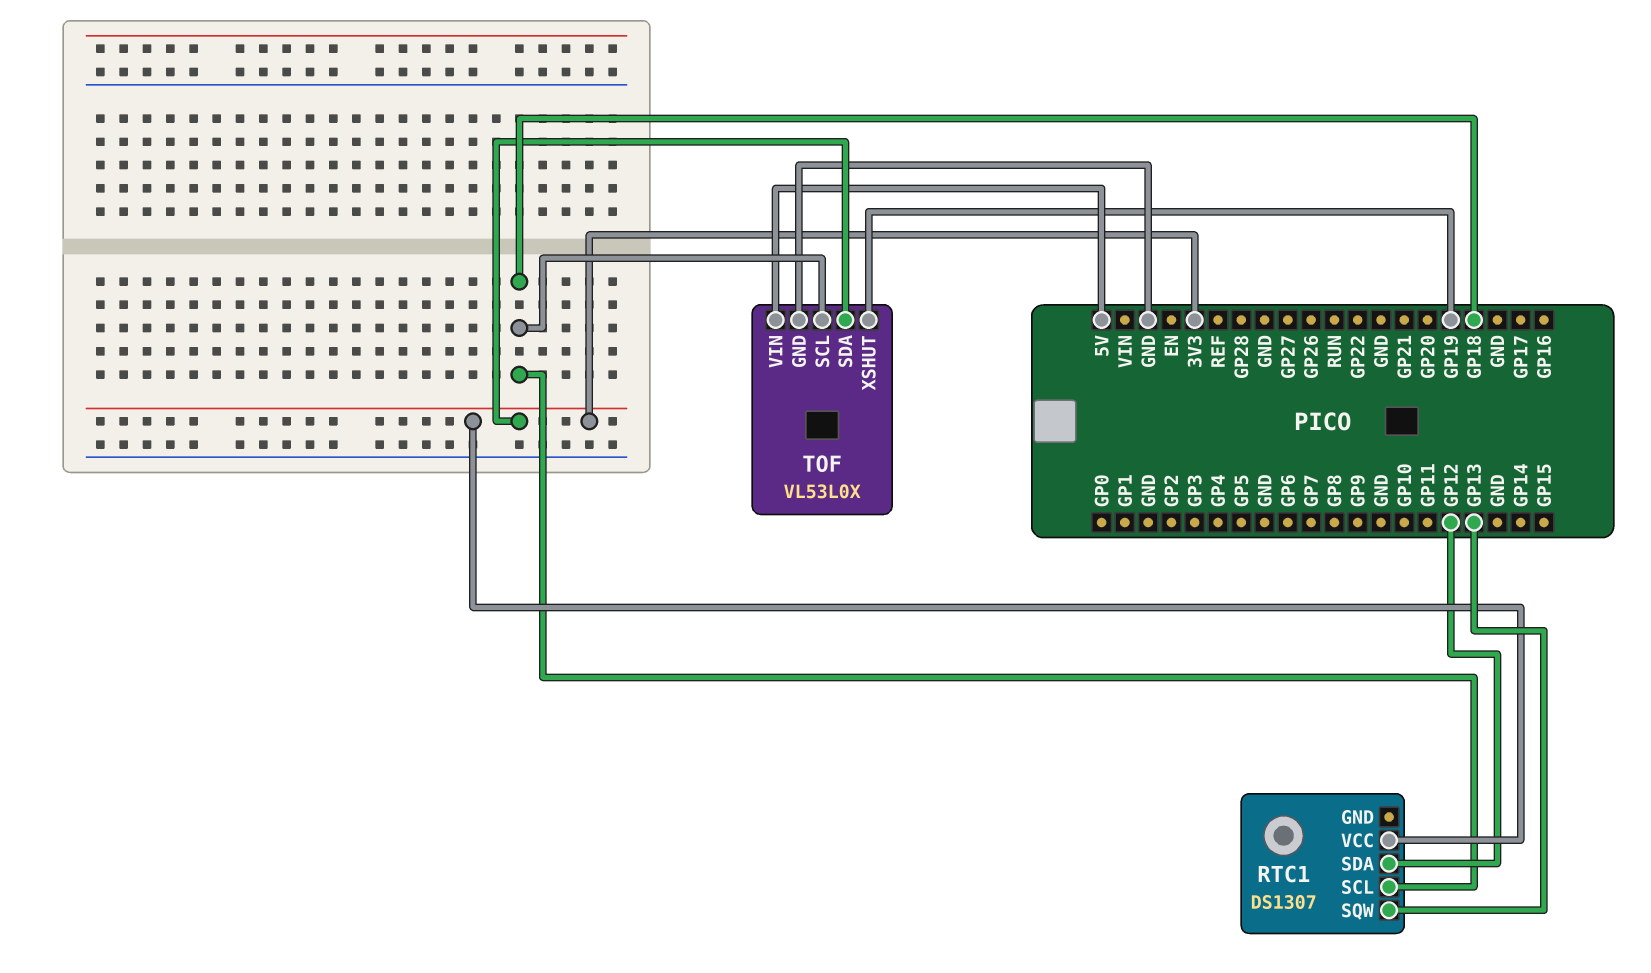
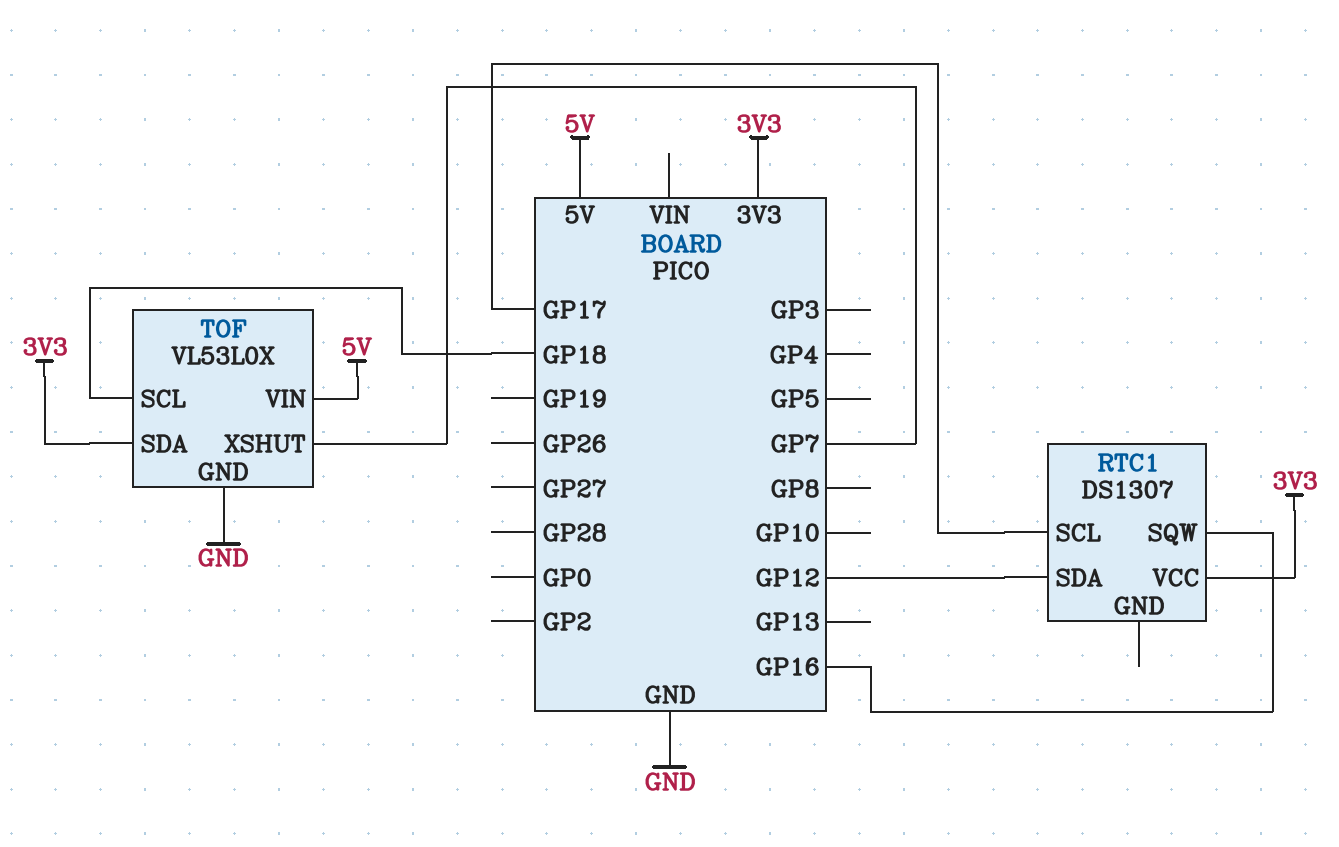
RTC1 pin SCL: GP18 -> GP17
RTC1 pin SQW: GP13 -> GP16
TOF pin XSHUT: GP19 -> GP7

